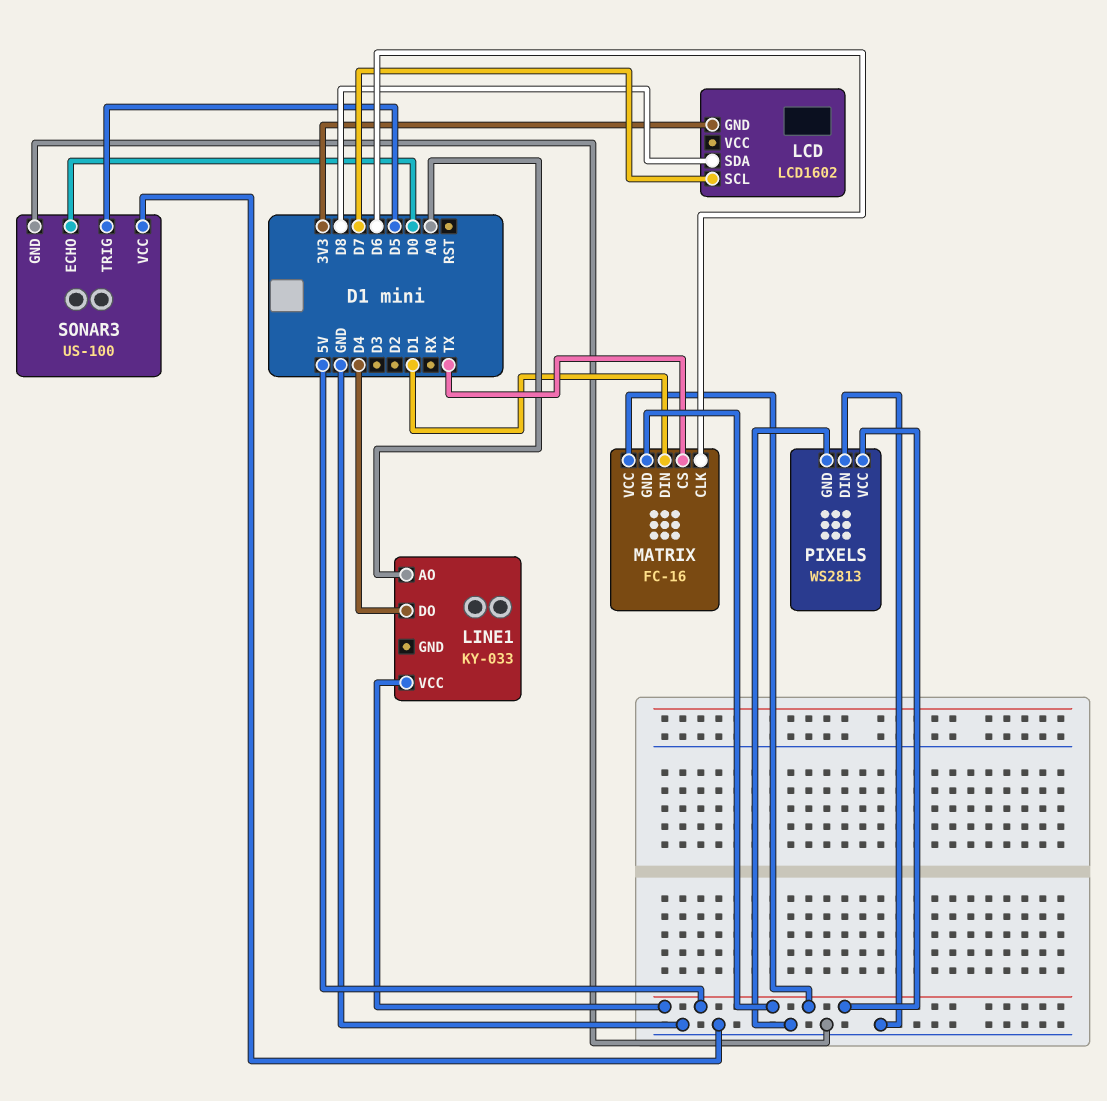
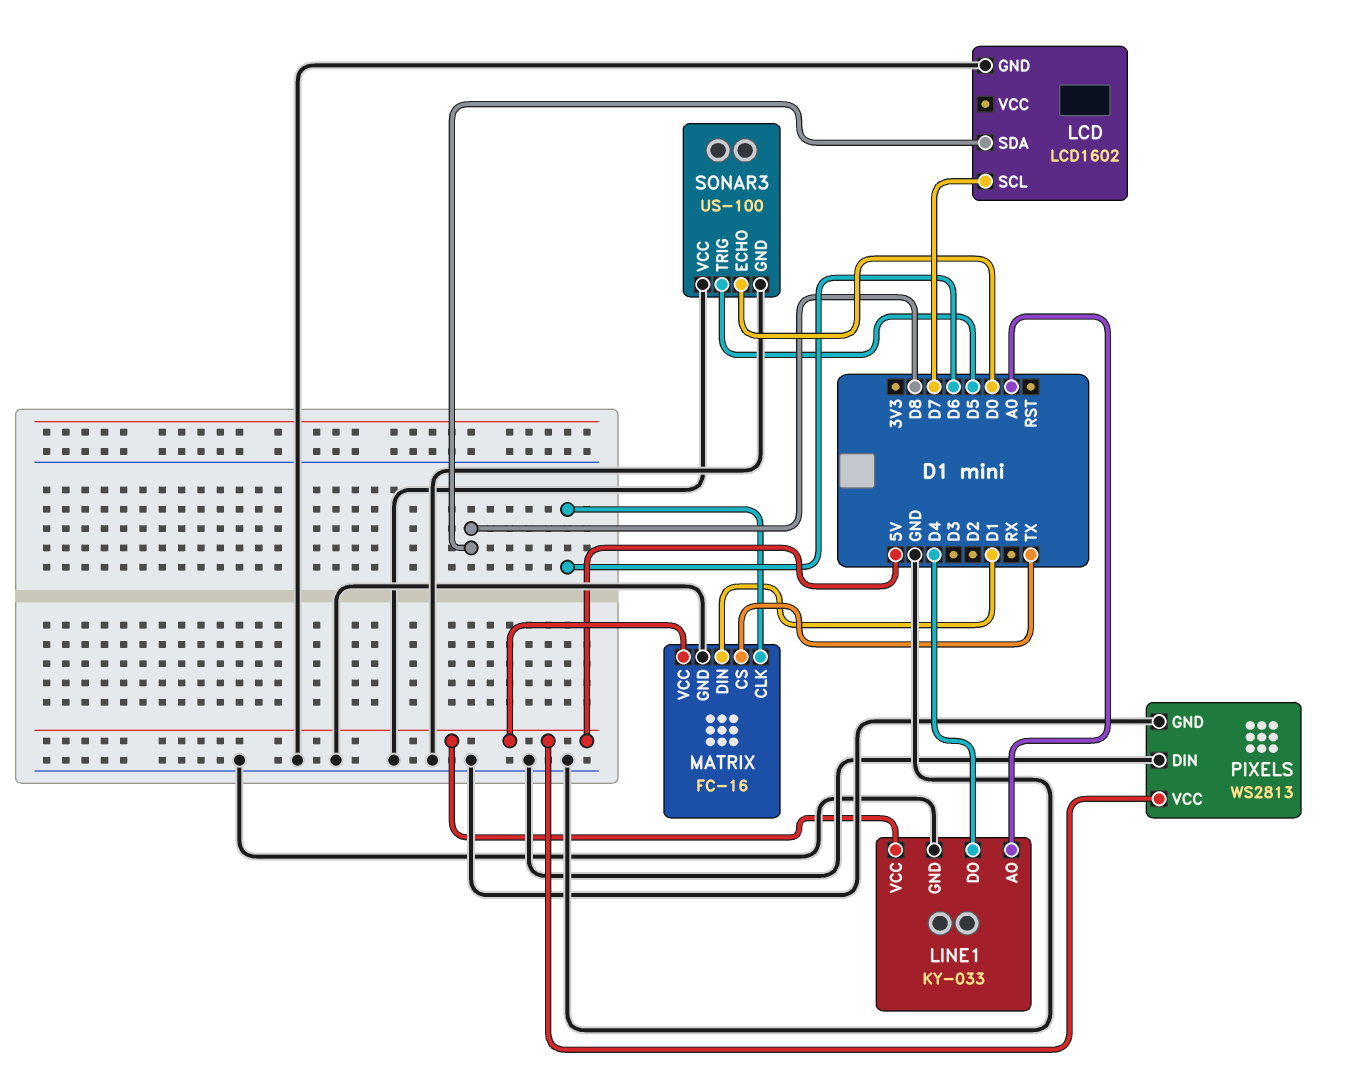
LCD pin GND: 3V3 -> GND
LINE1 pin GND: none -> GND
MATRIX pin GND: 5V -> GND

